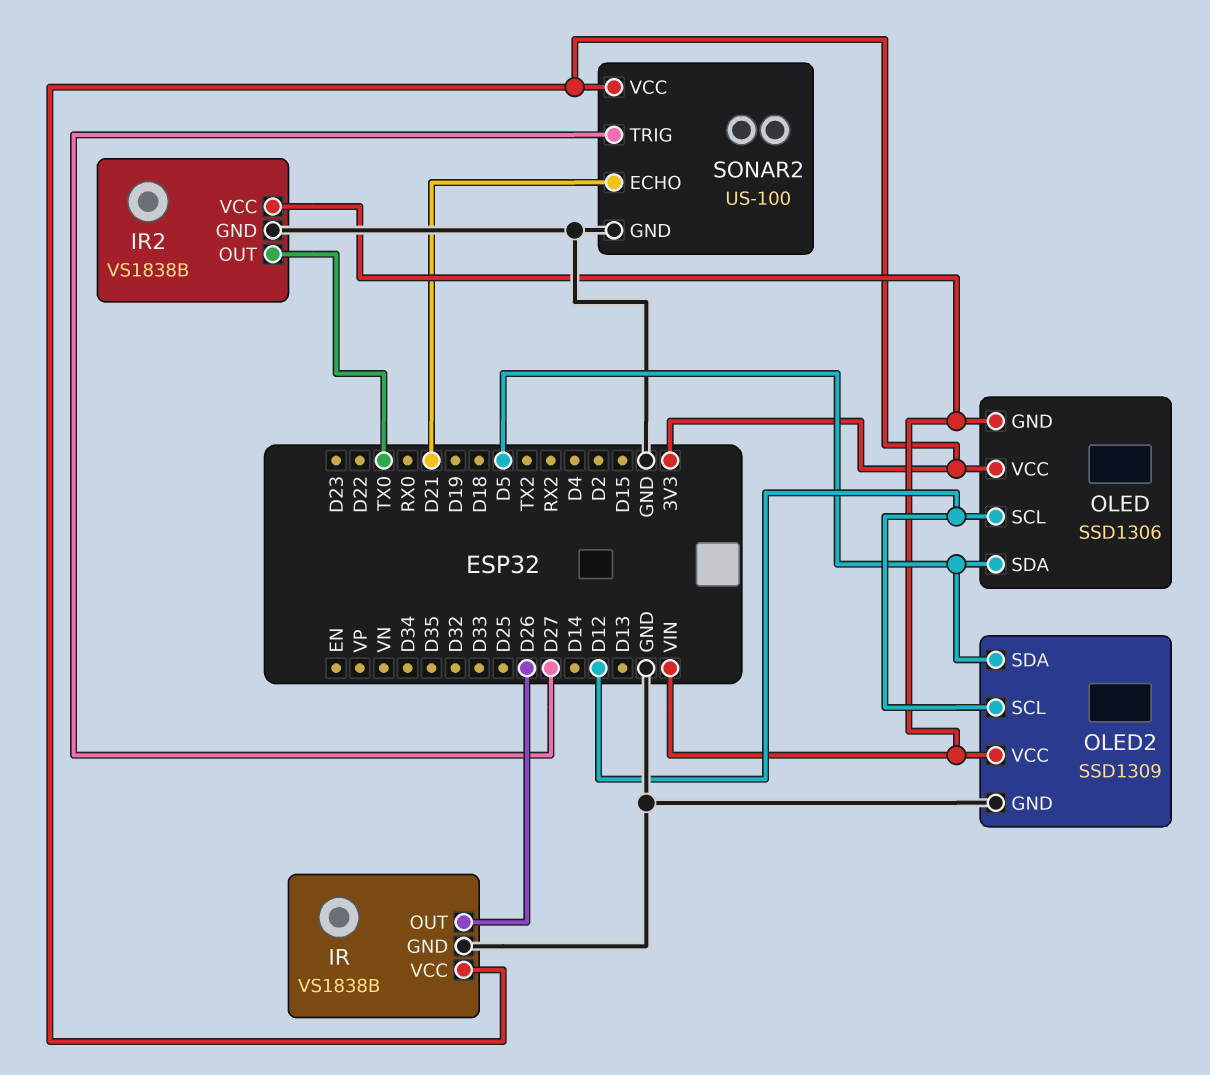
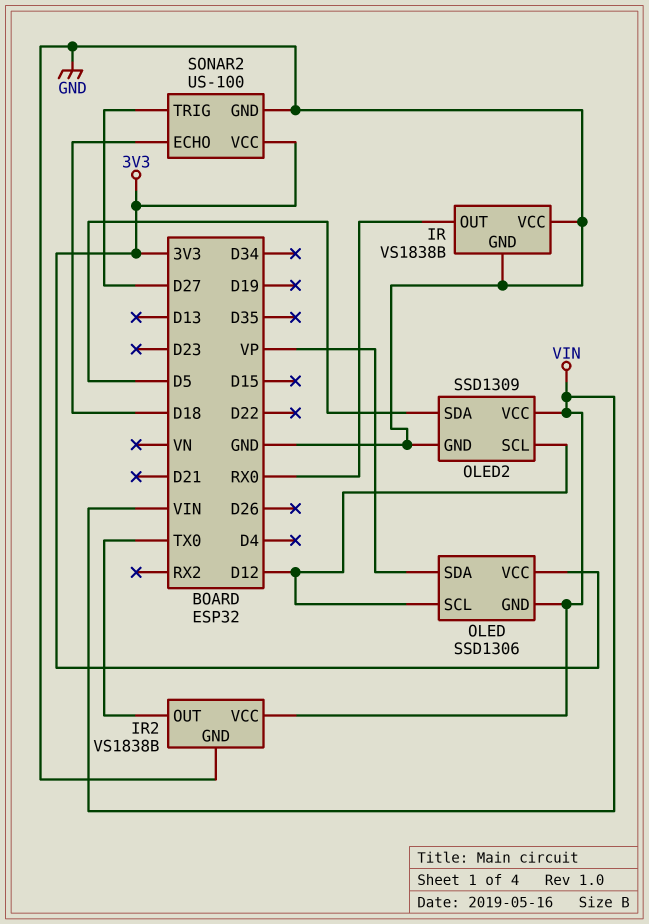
IR pin OUT: D26 -> RX0
IR pin VCC: 3V3 -> GND
OLED pin SDA: D5 -> VP
SONAR2 pin ECHO: D21 -> D18

